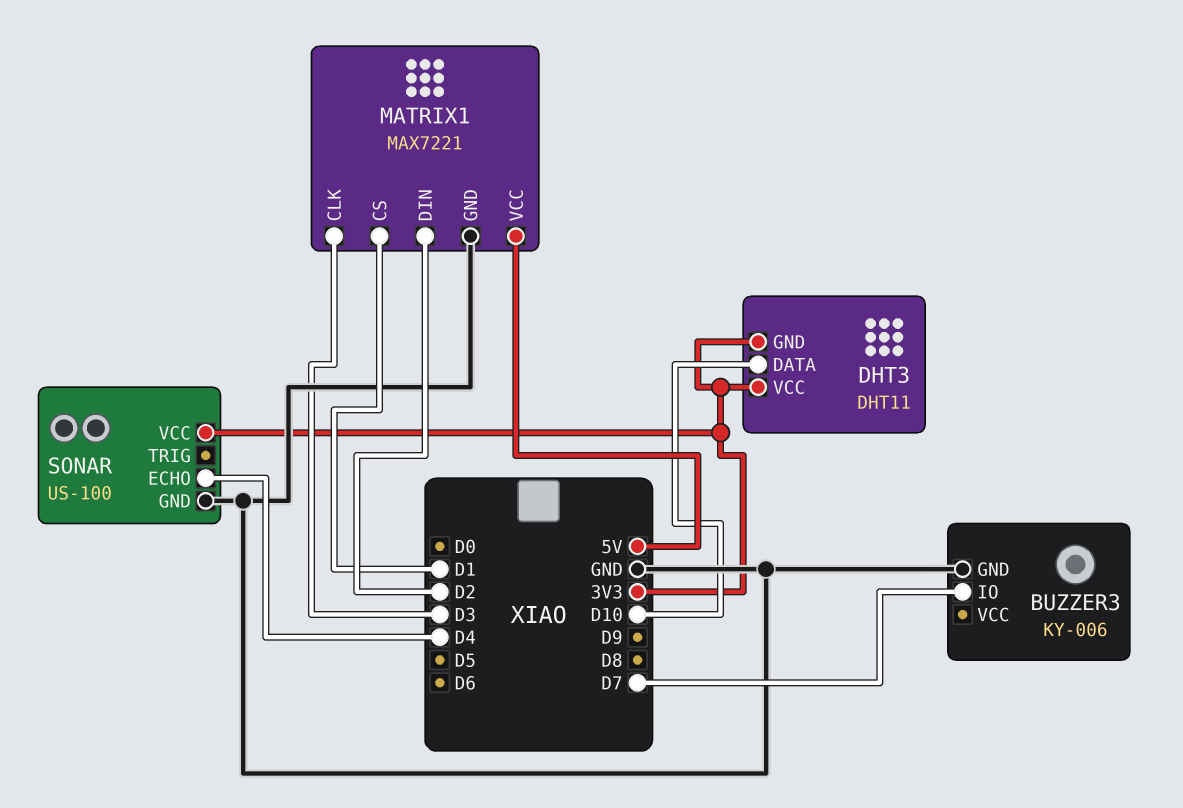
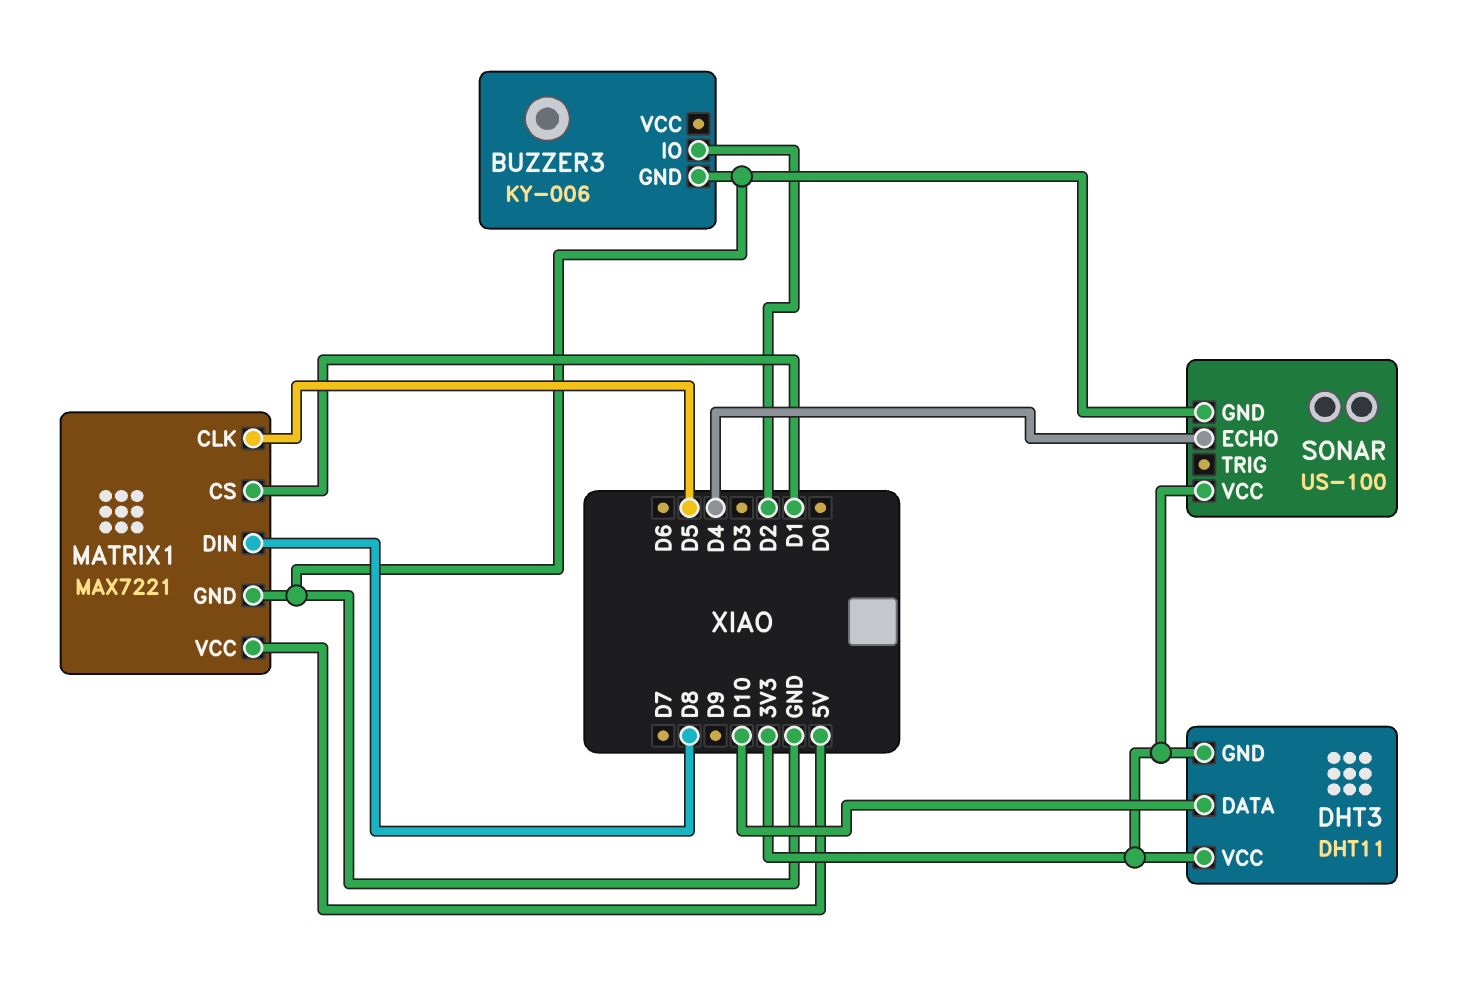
BUZZER3 pin IO: D7 -> D2
MATRIX1 pin CLK: D3 -> D5
MATRIX1 pin DIN: D2 -> D8

